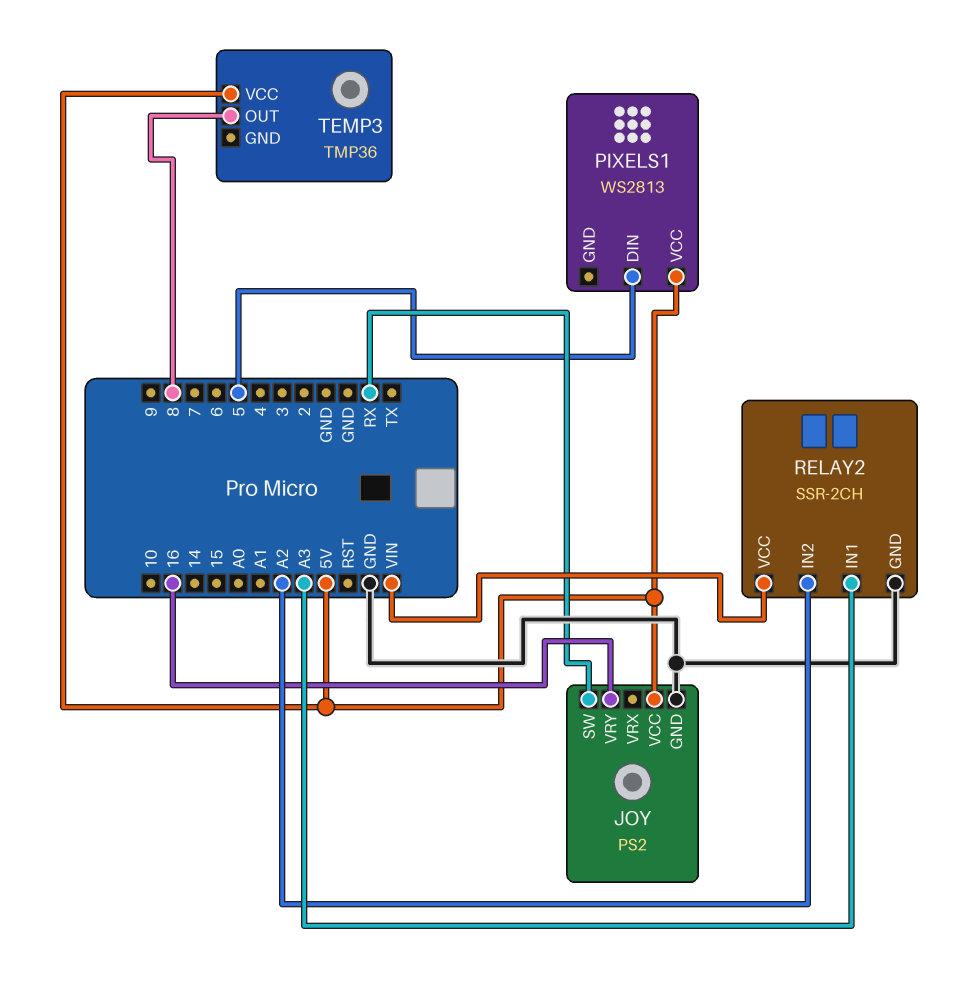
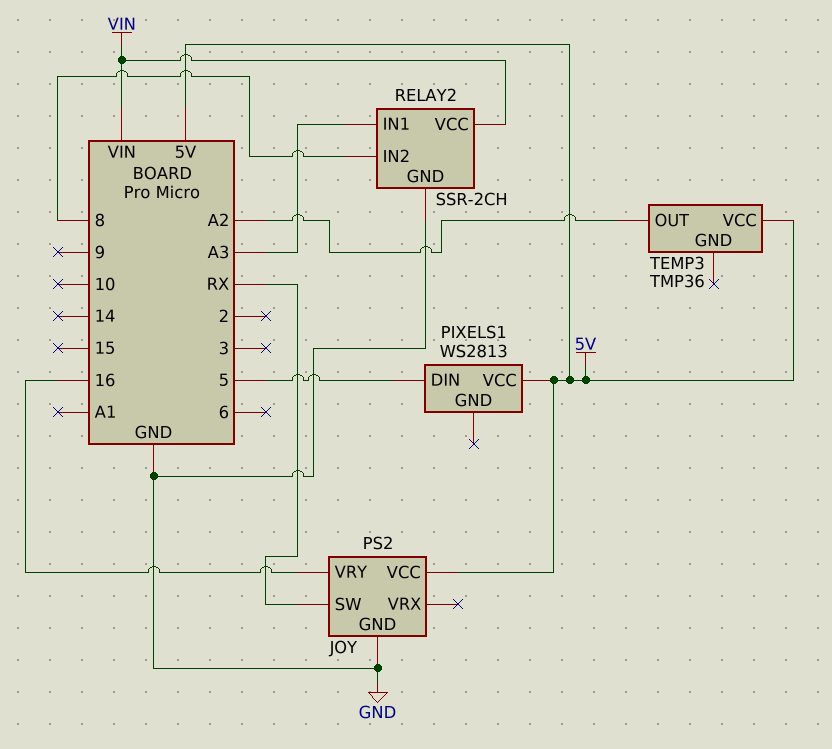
RELAY2 pin IN2: A2 -> 8
TEMP3 pin OUT: 8 -> A2

